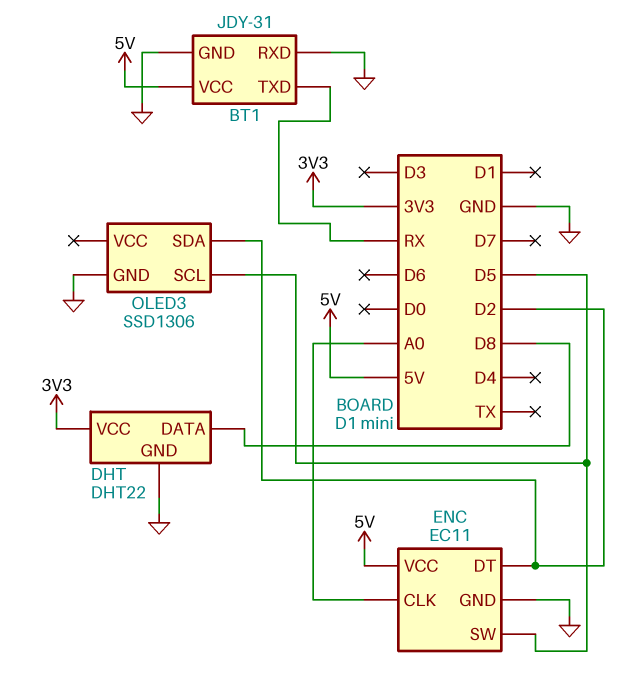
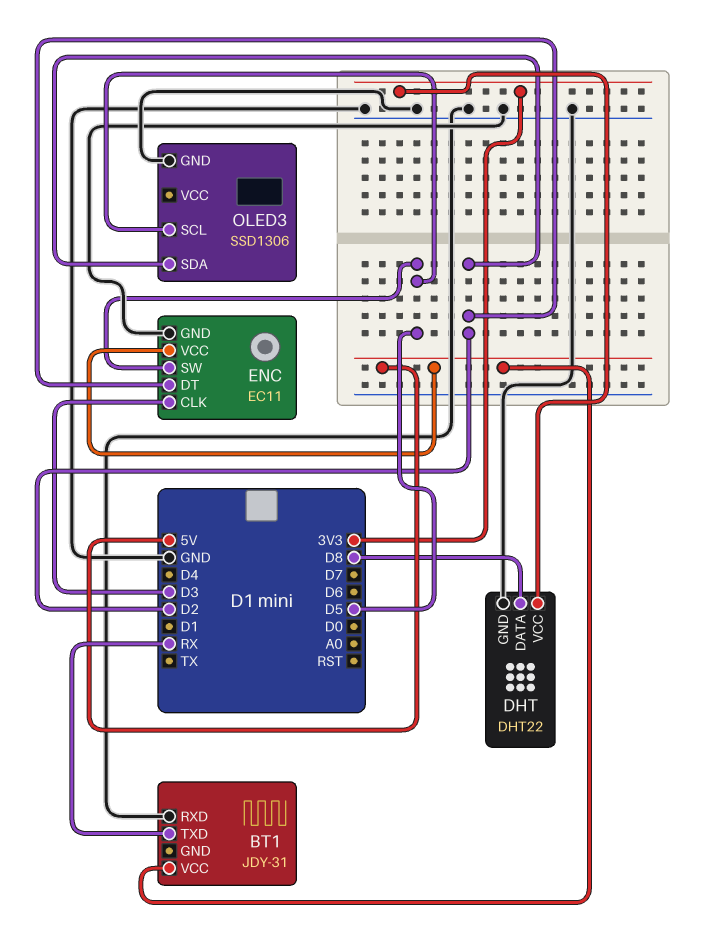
BT1 pin GND: GND -> none
ENC pin CLK: A0 -> D3

